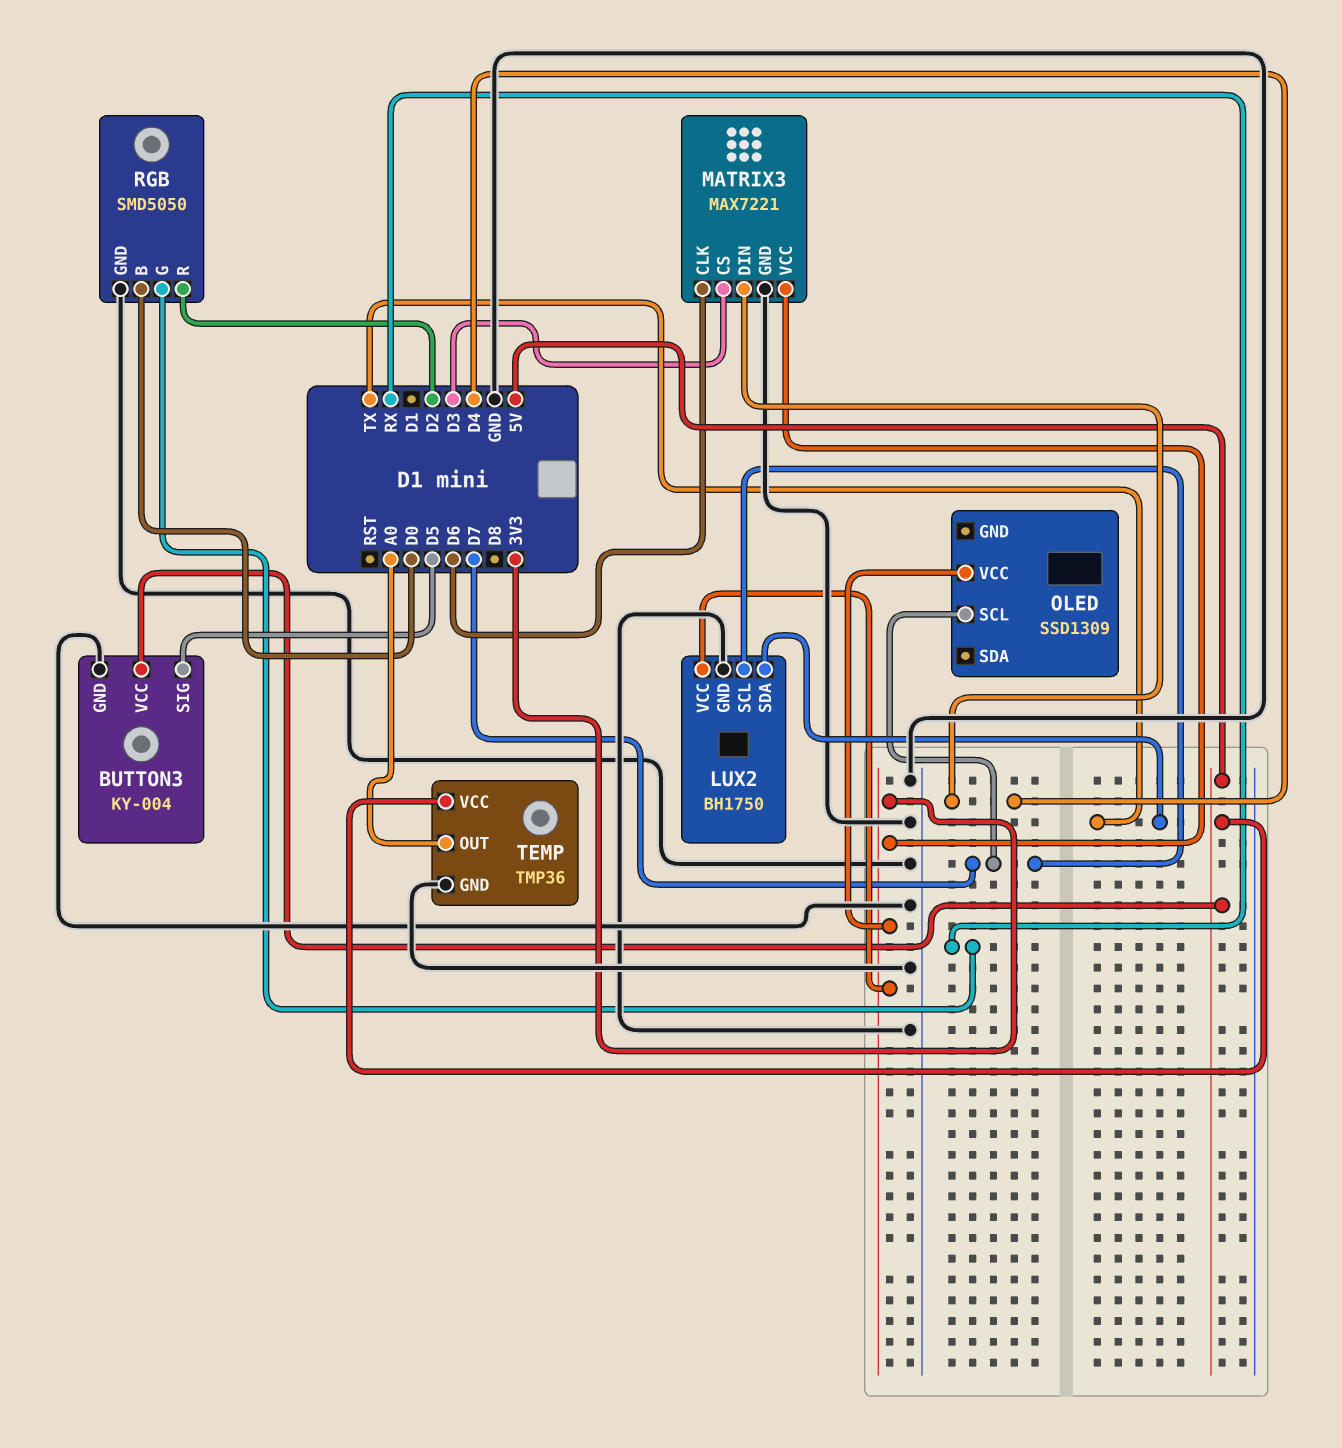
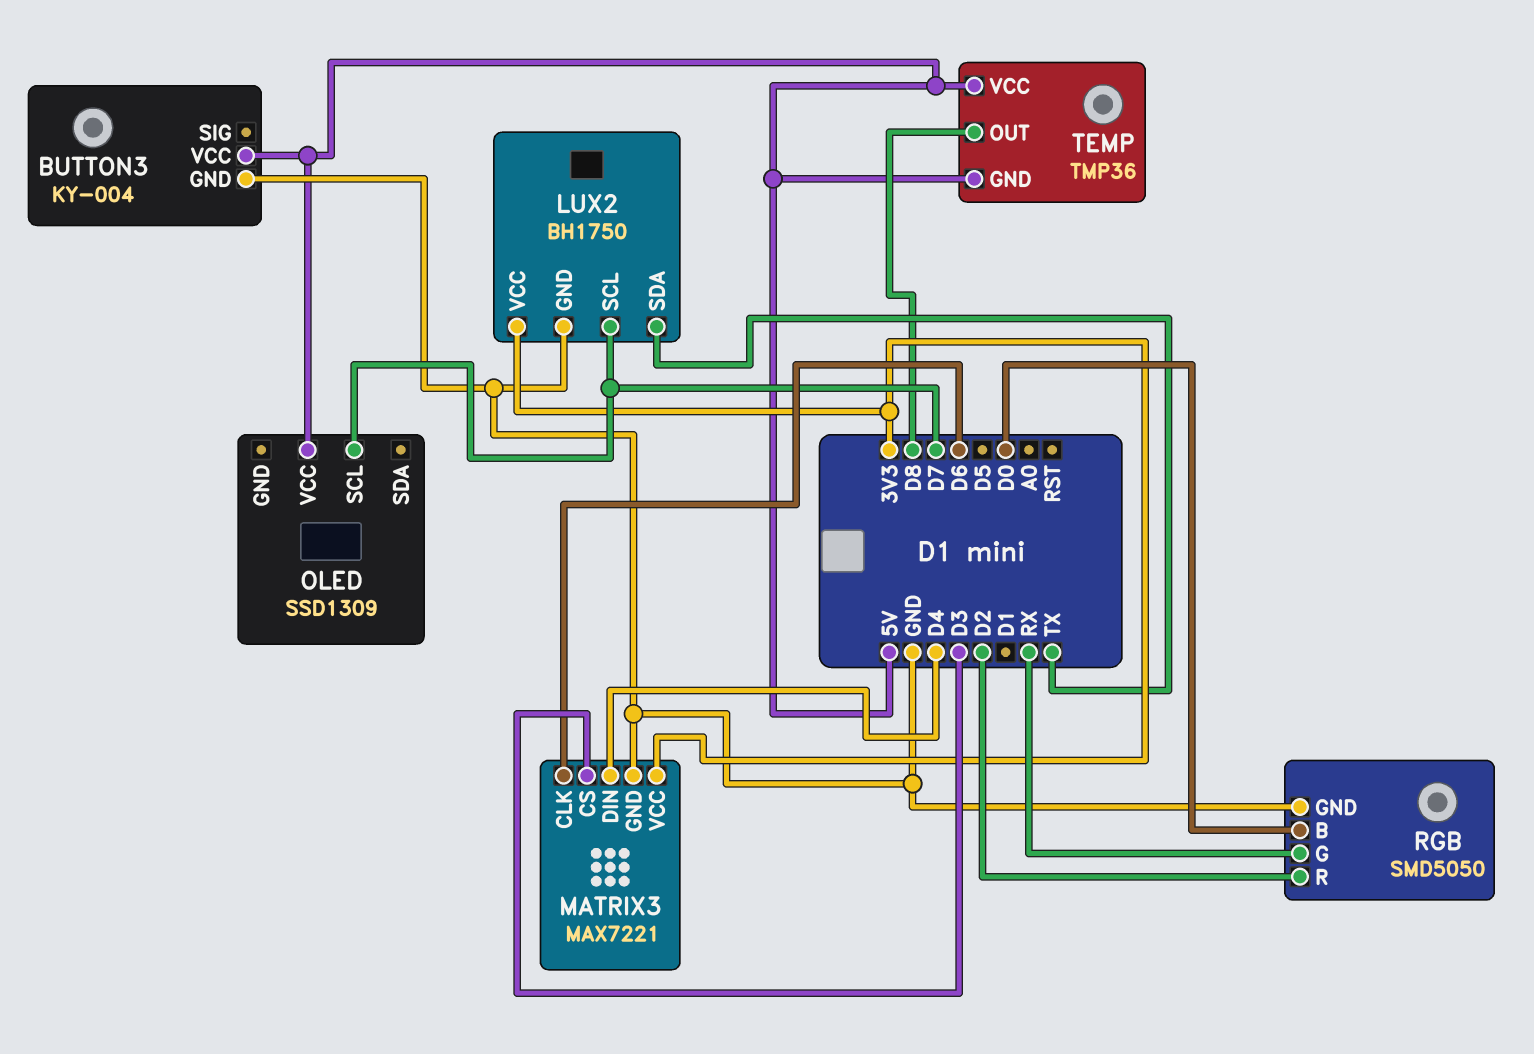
BUTTON3 pin SIG: D5 -> none
OLED pin VCC: 3V3 -> 5V
TEMP pin GND: GND -> 5V
TEMP pin OUT: A0 -> D8

